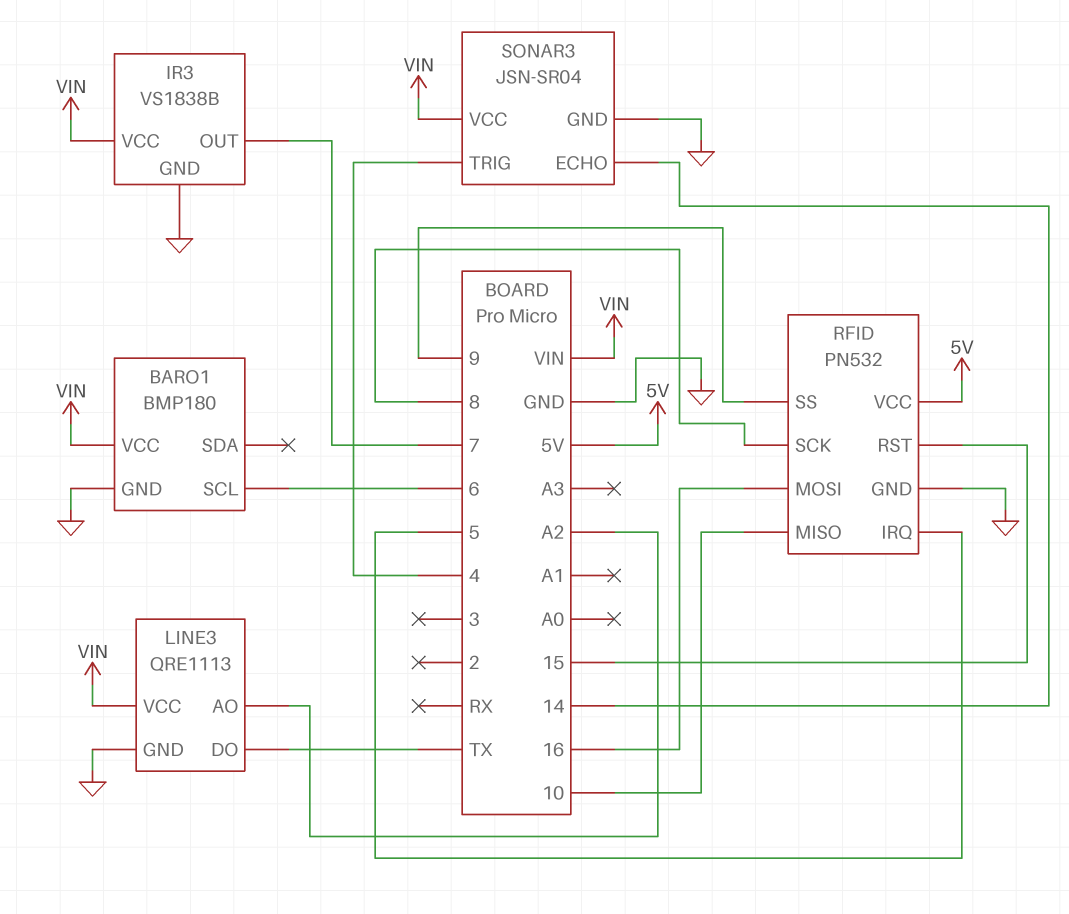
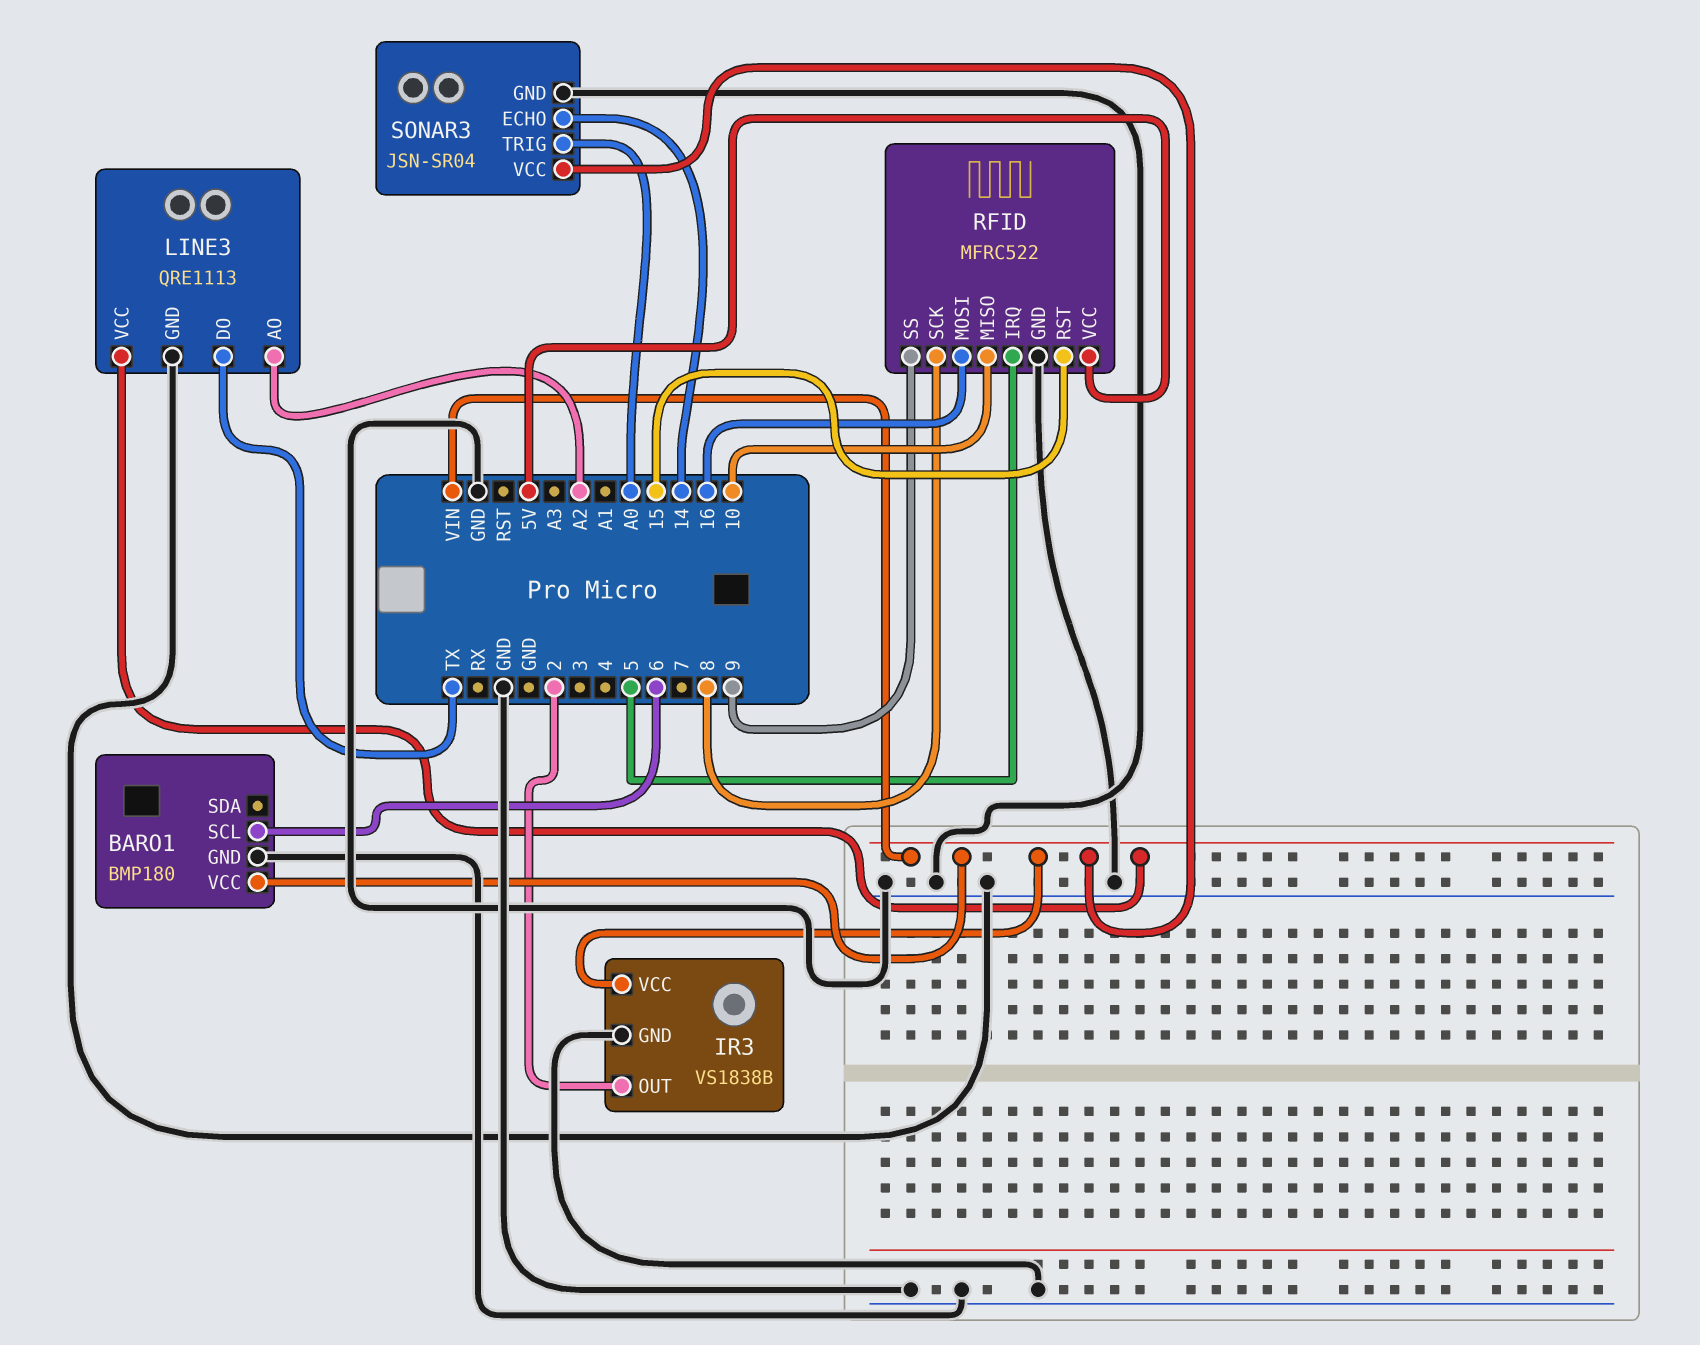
IR3 pin OUT: 7 -> 2
RFID: PN532 -> MFRC522
SONAR3 pin TRIG: 4 -> A0

